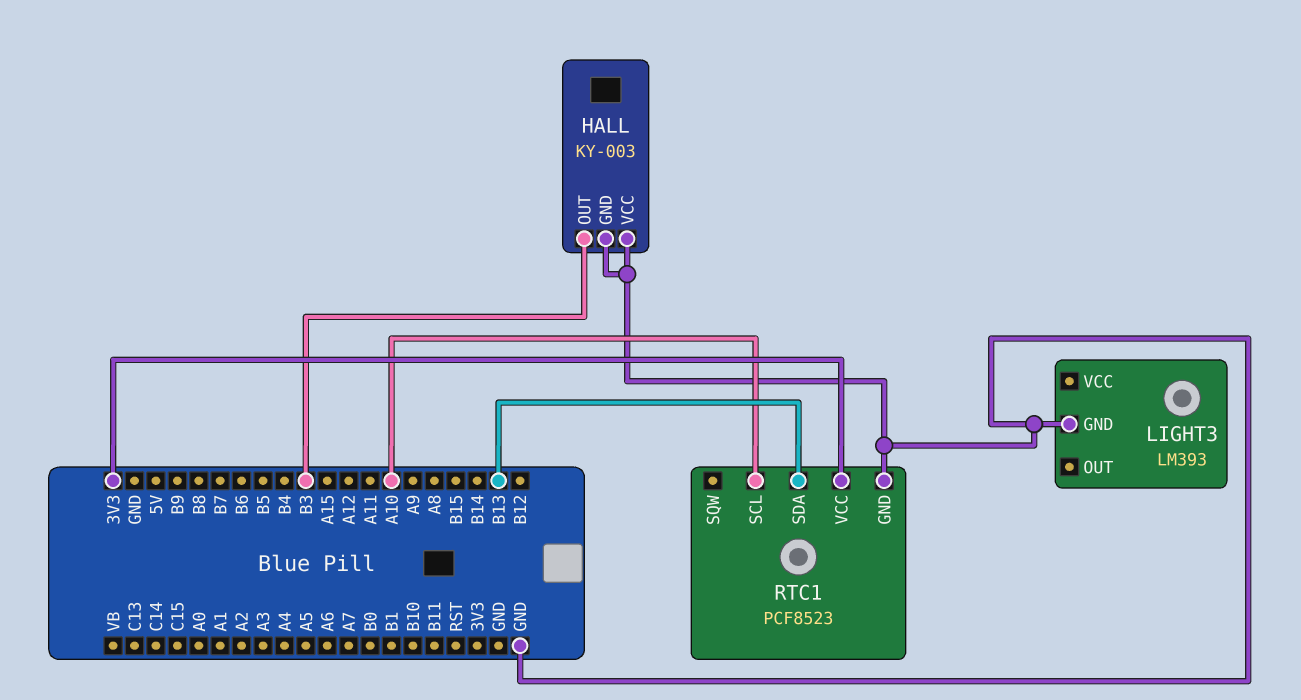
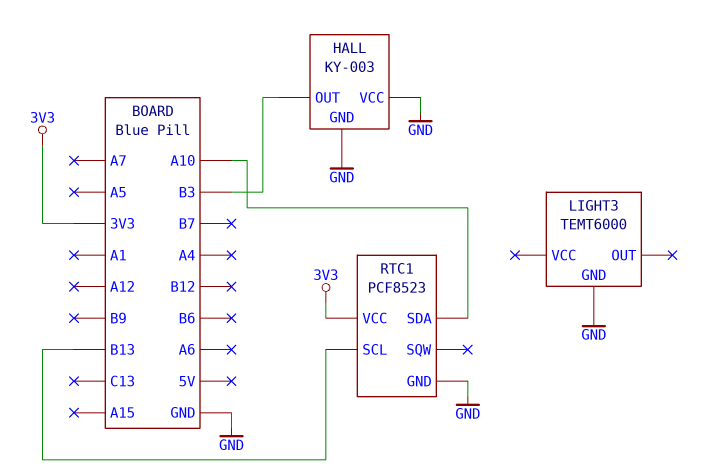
LIGHT3: LM393 -> TEMT6000
RTC1 pin SCL: A10 -> B13
RTC1 pin SDA: B13 -> A10

